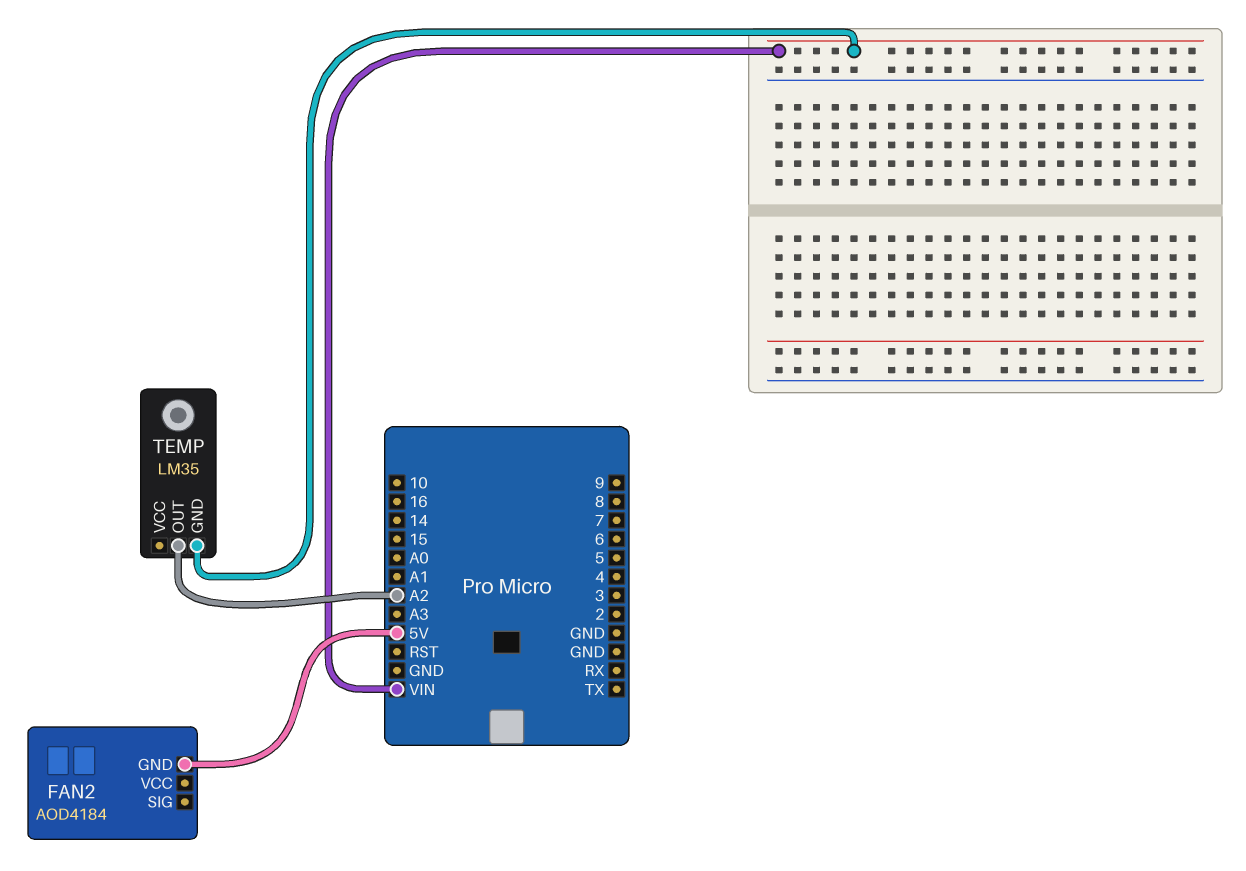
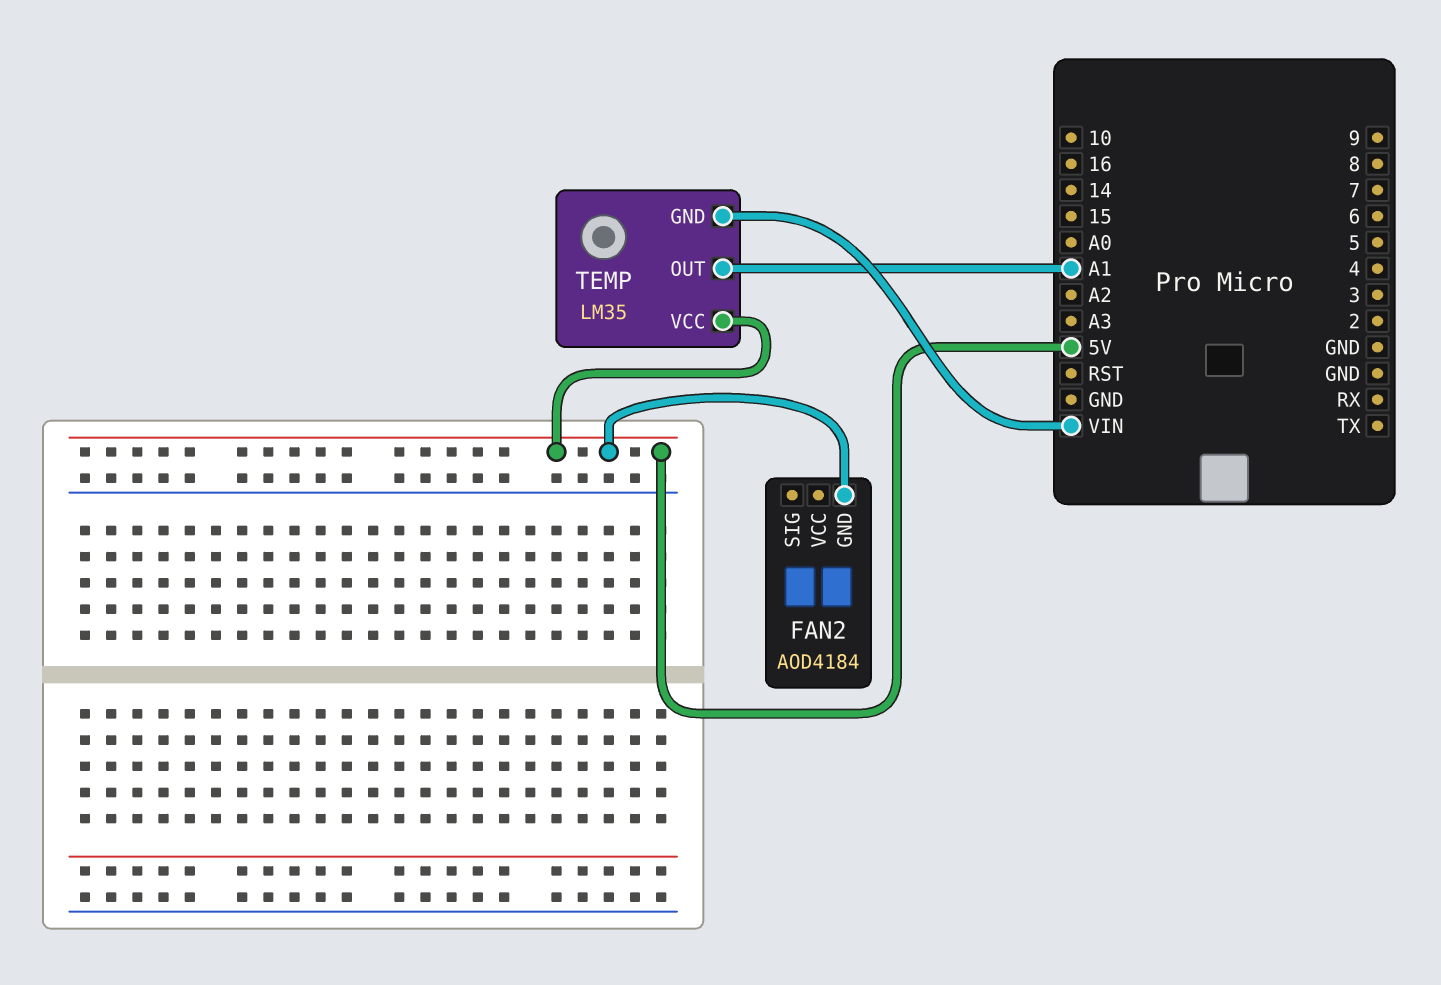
TEMP pin OUT: A2 -> A1
TEMP pin VCC: none -> 5V

